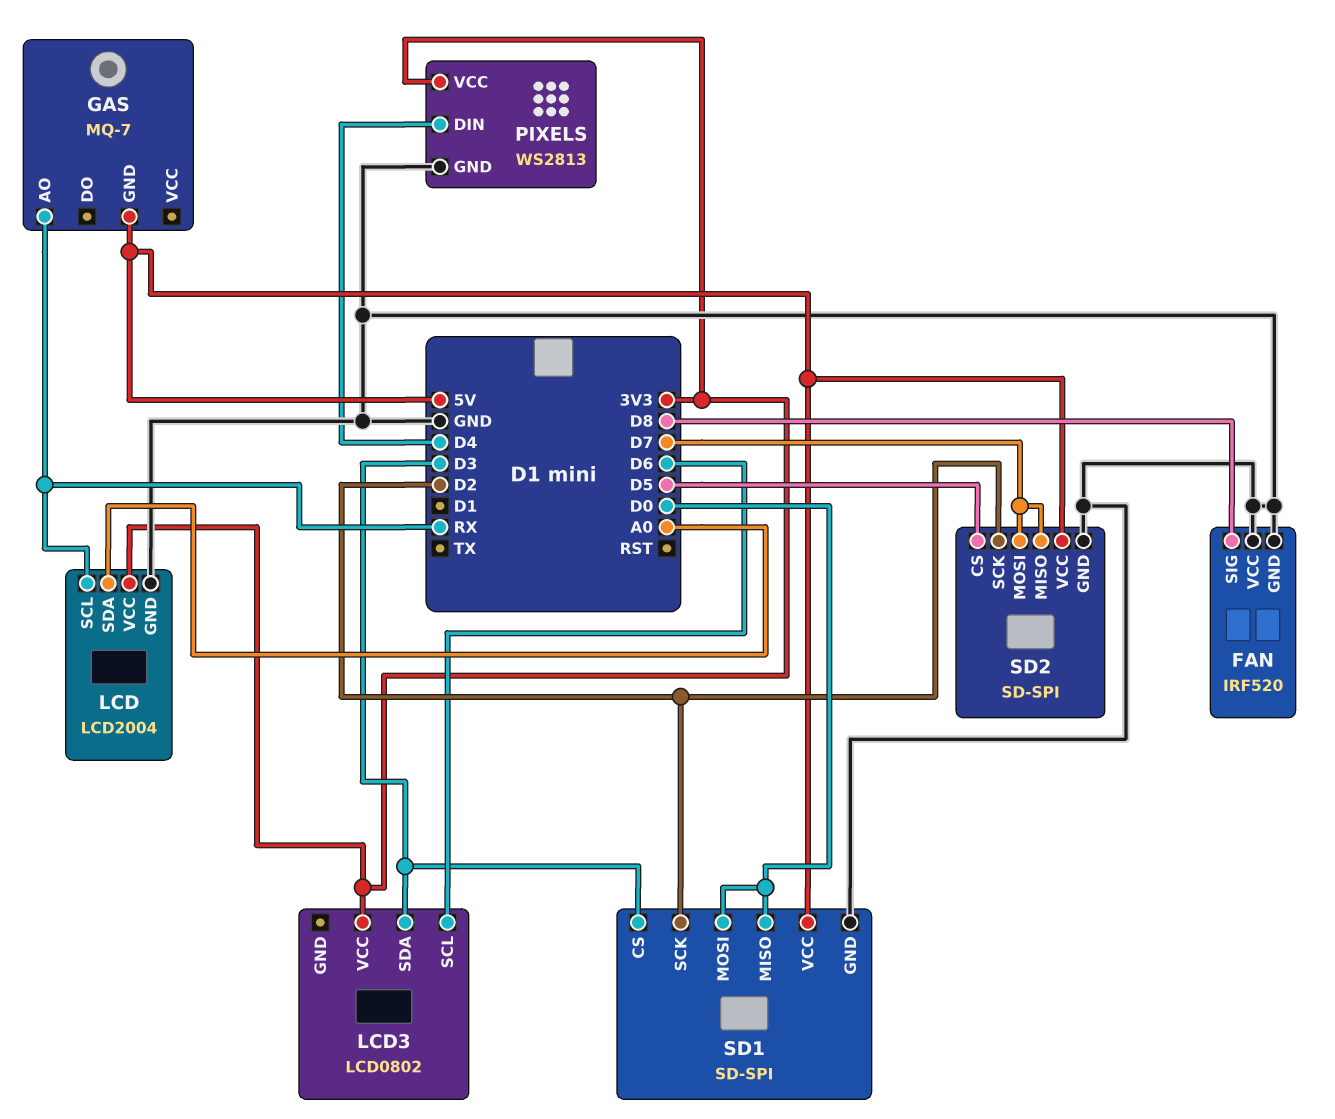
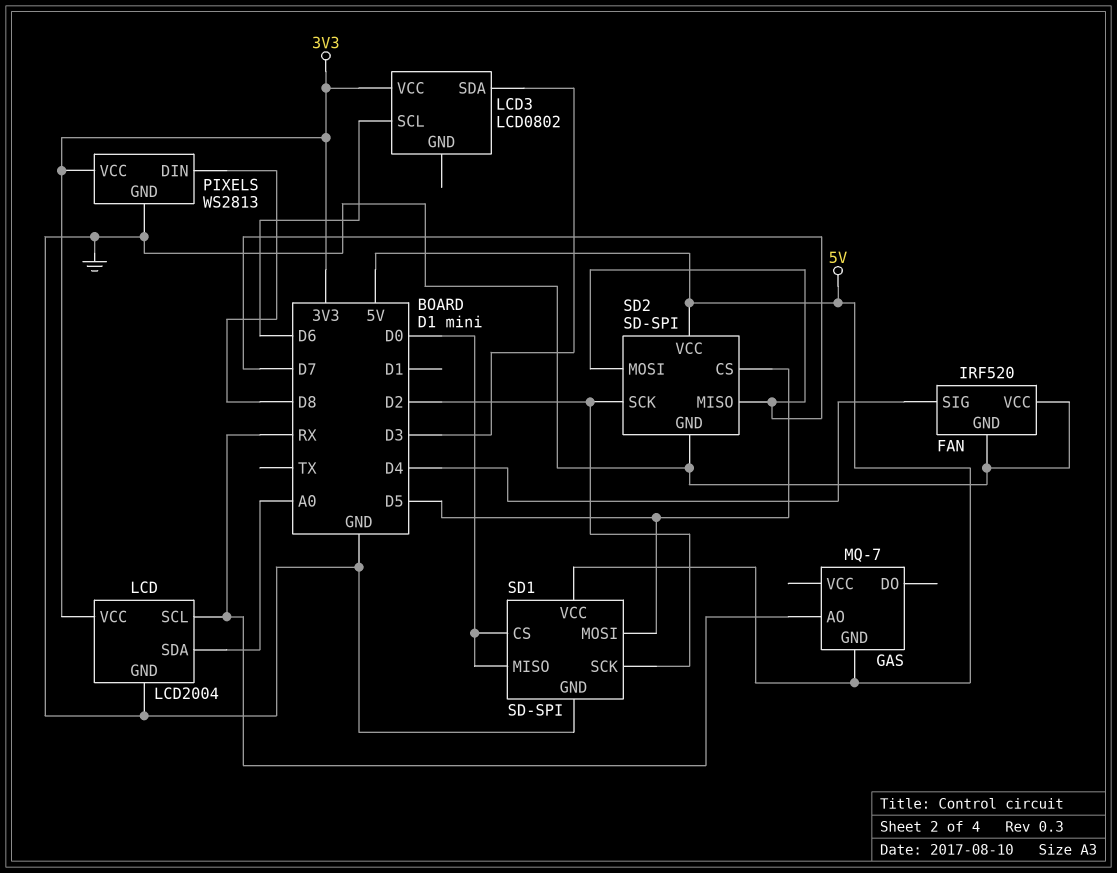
FAN pin SIG: D8 -> D4
PIXELS pin DIN: D4 -> D8
SD1 pin CS: D3 -> D0
SD1 pin MOSI: D0 -> D5

